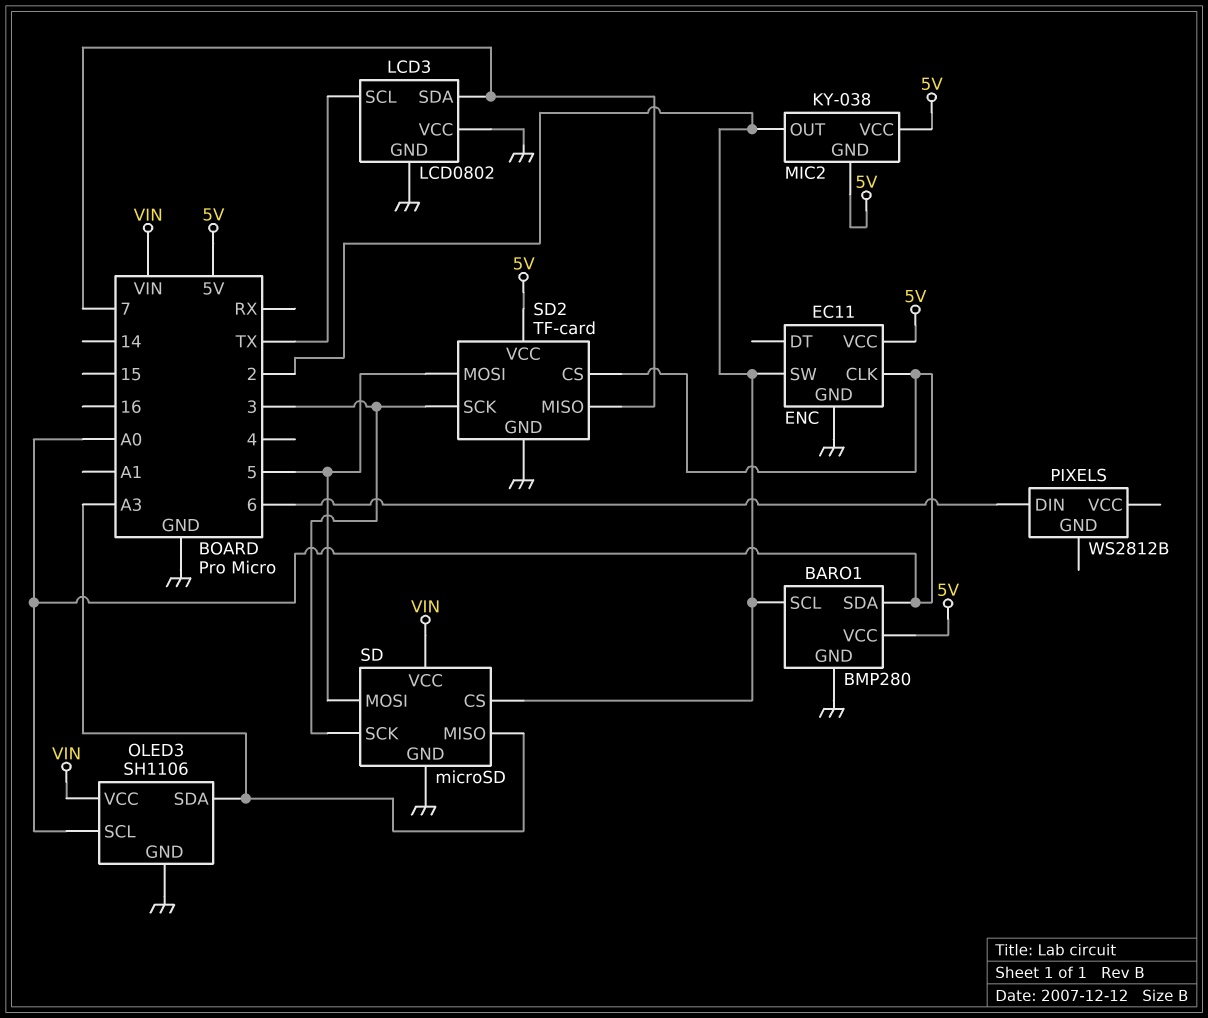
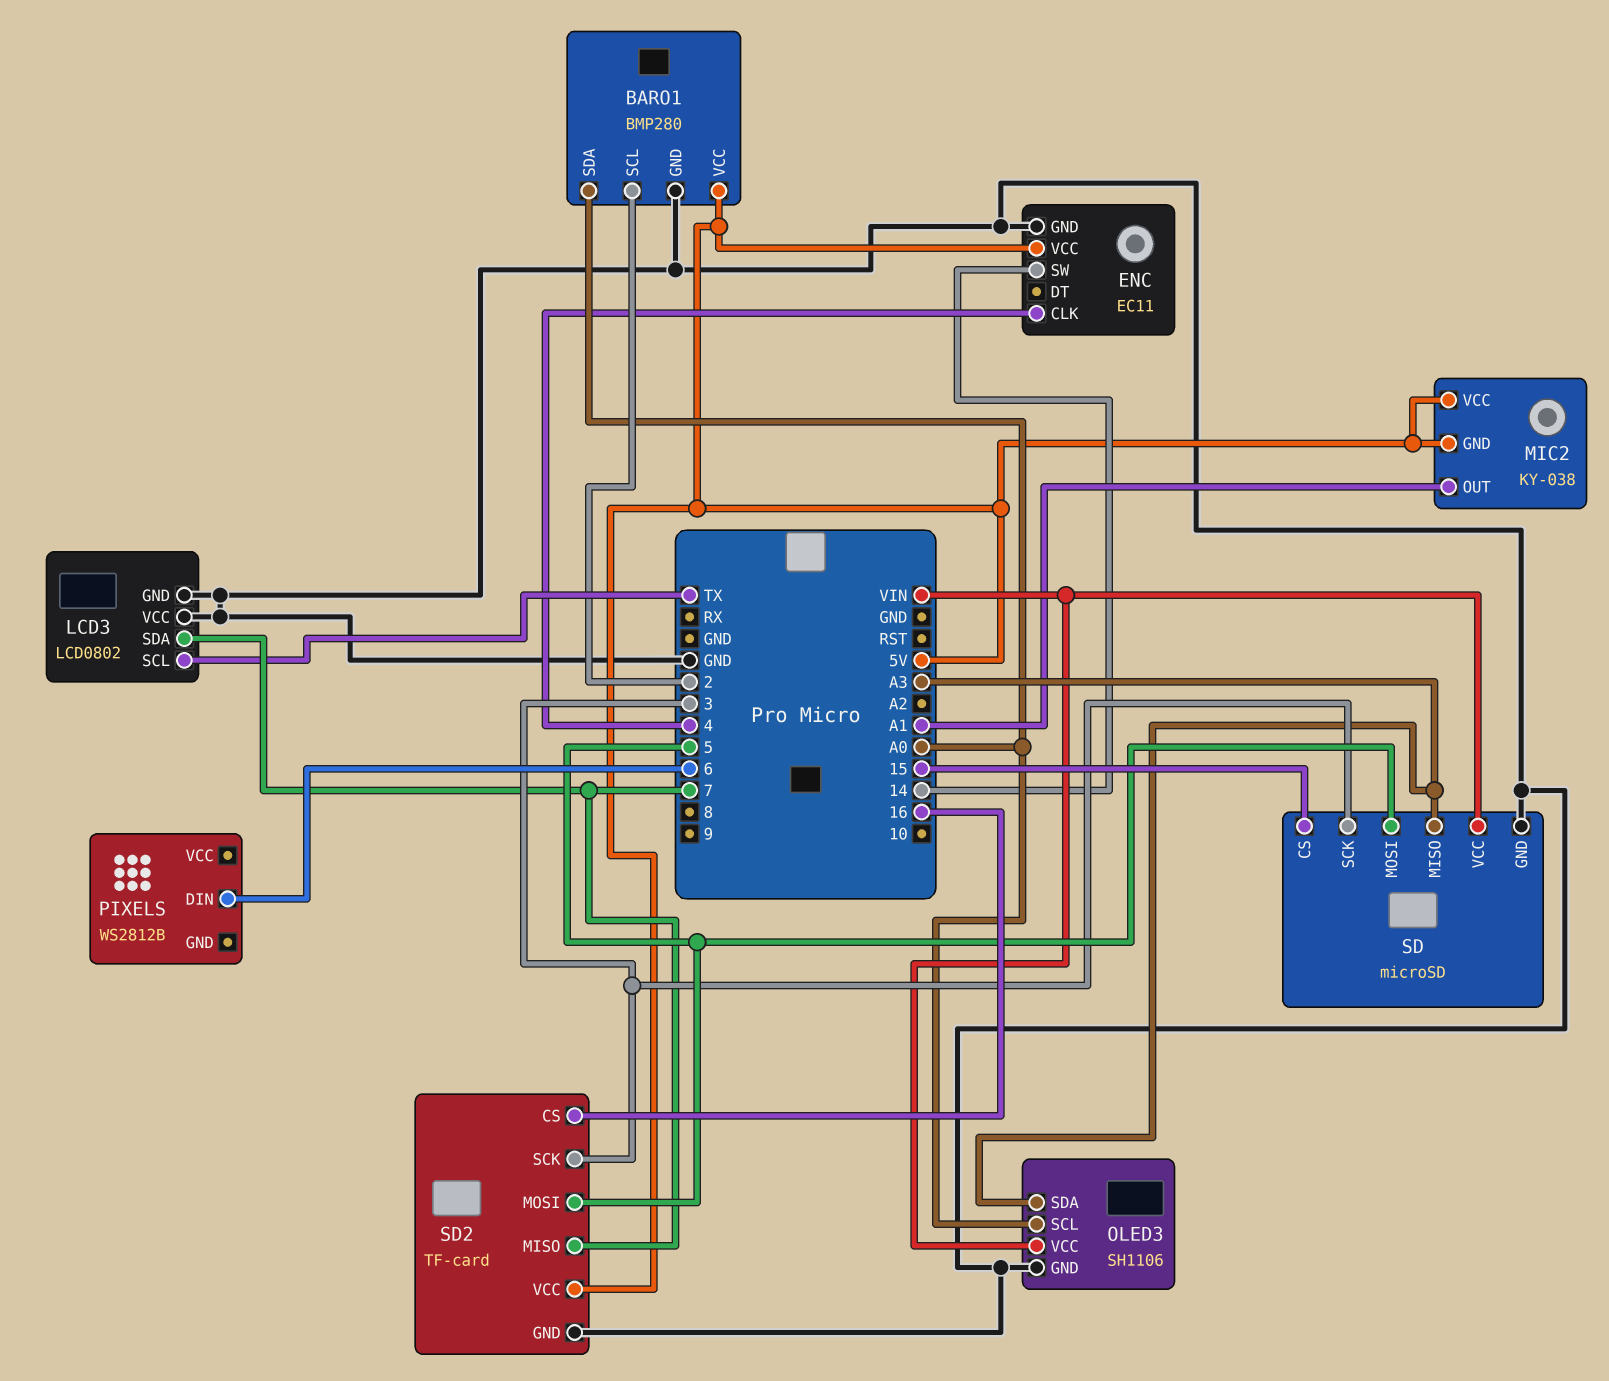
ENC pin CLK: A0 -> 4
ENC pin SW: 2 -> 14
MIC2 pin OUT: 2 -> A1
SD pin CS: 2 -> 15
SD2 pin CS: A0 -> 16

